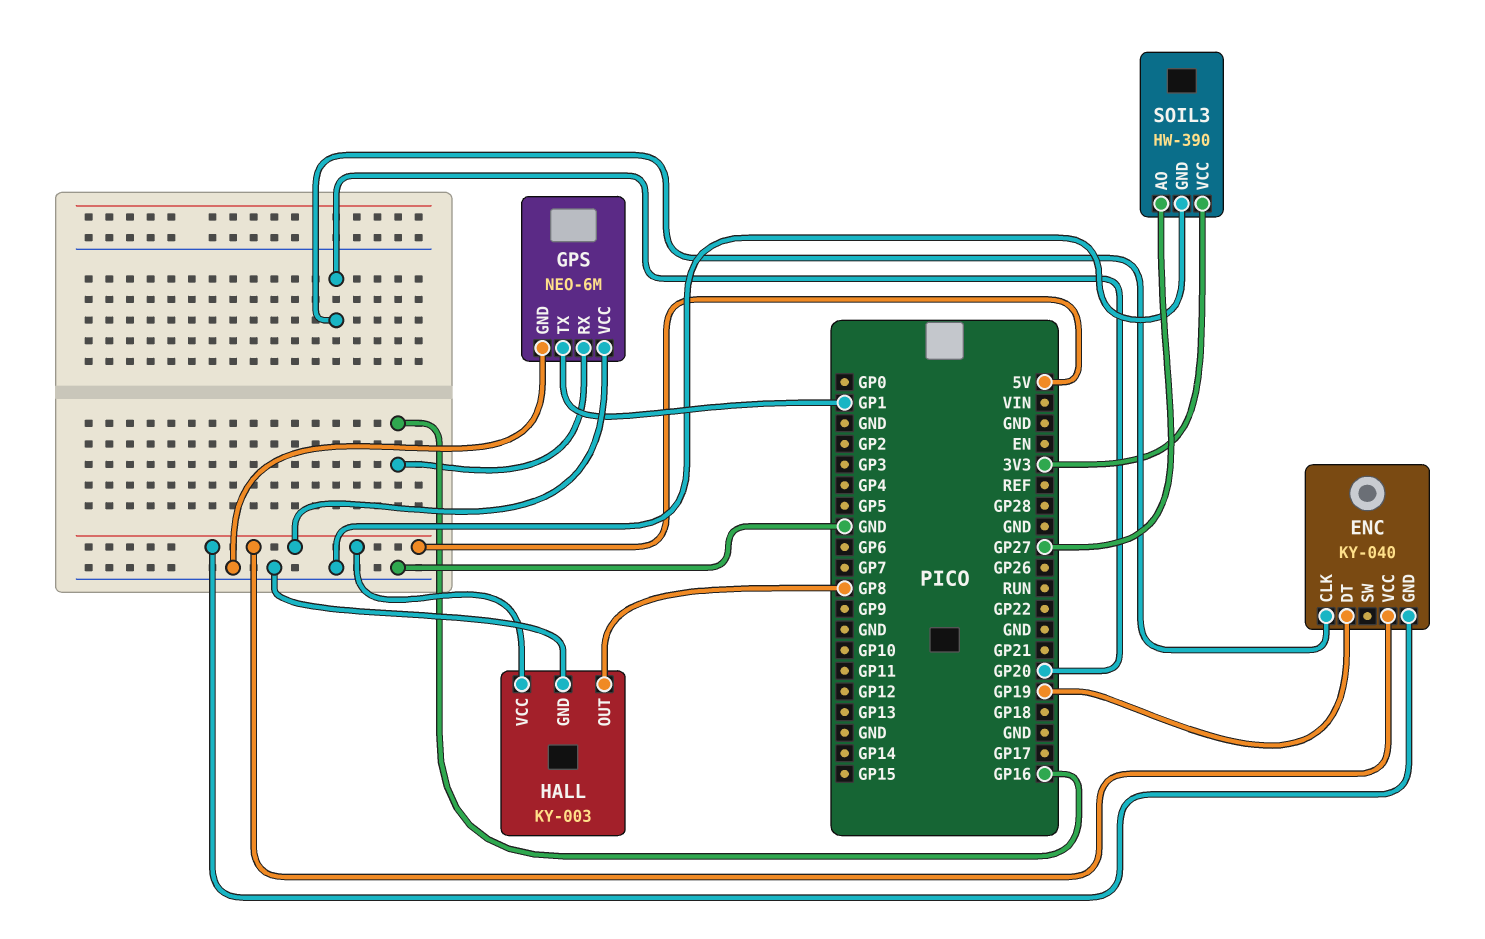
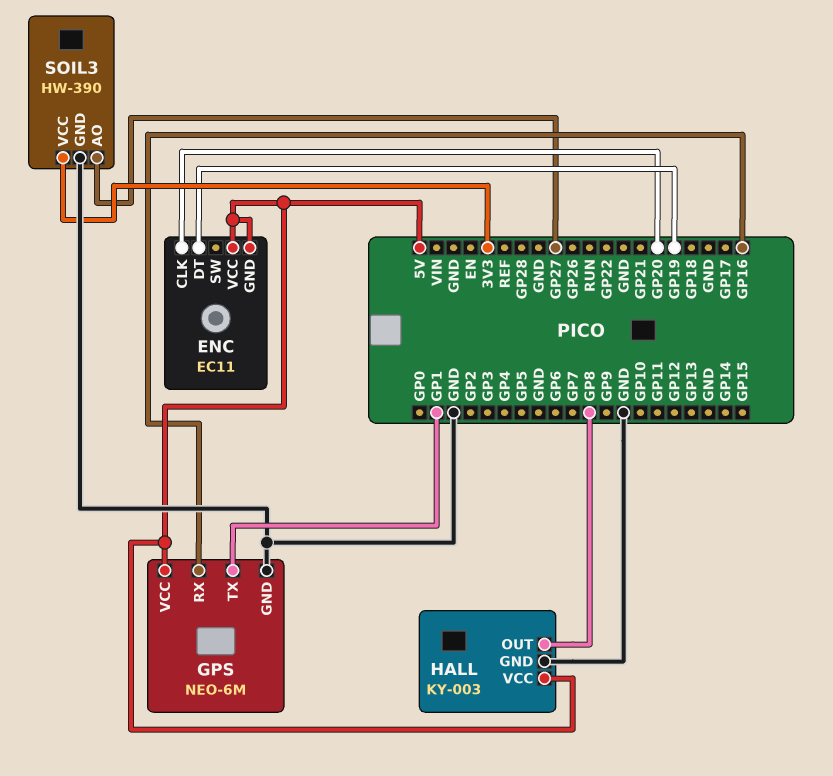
ENC: KY-040 -> EC11

